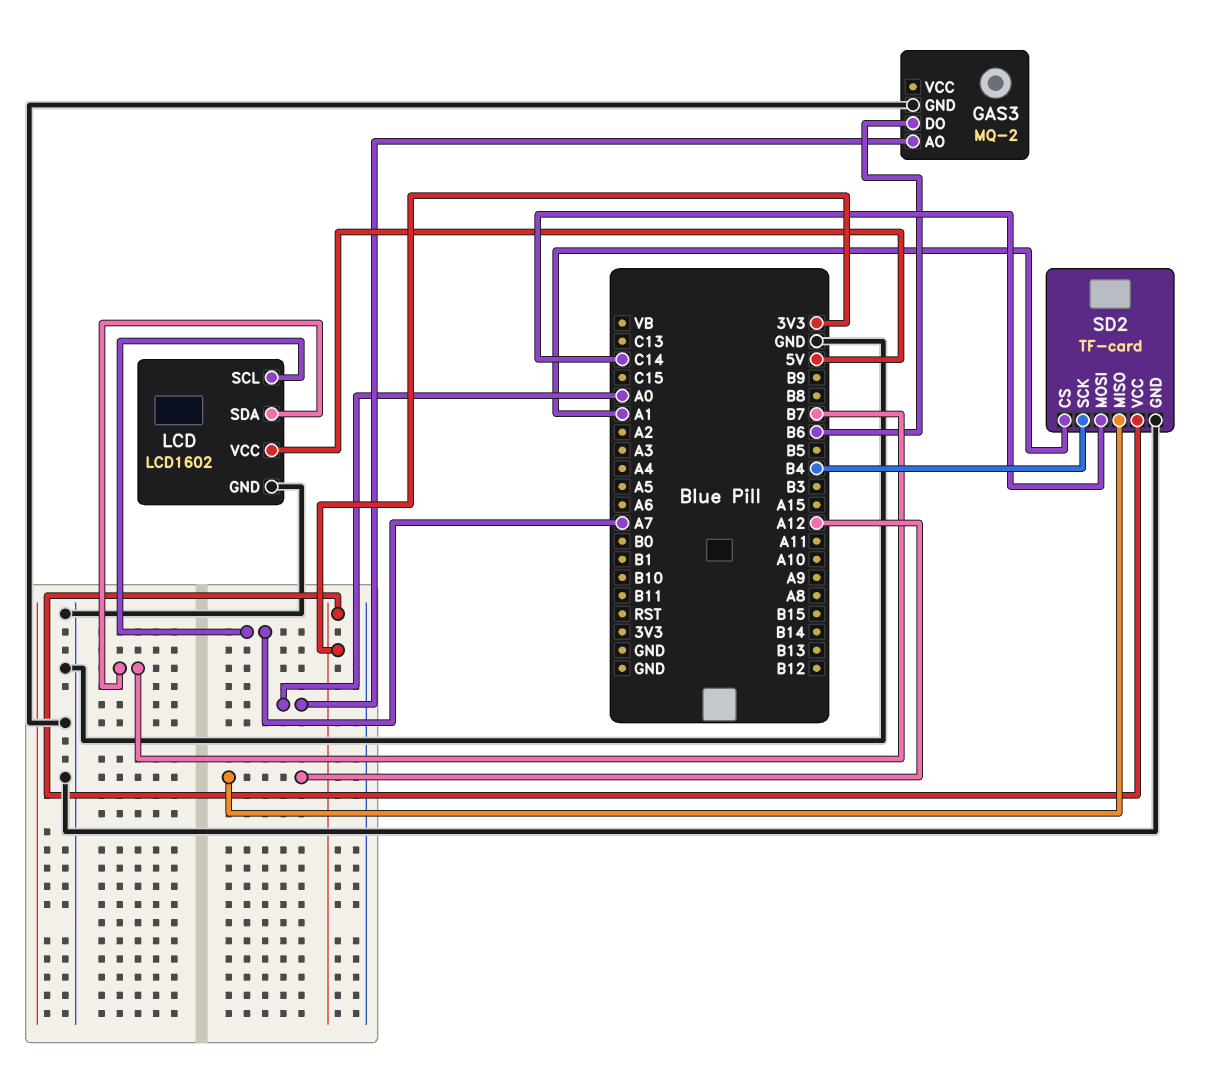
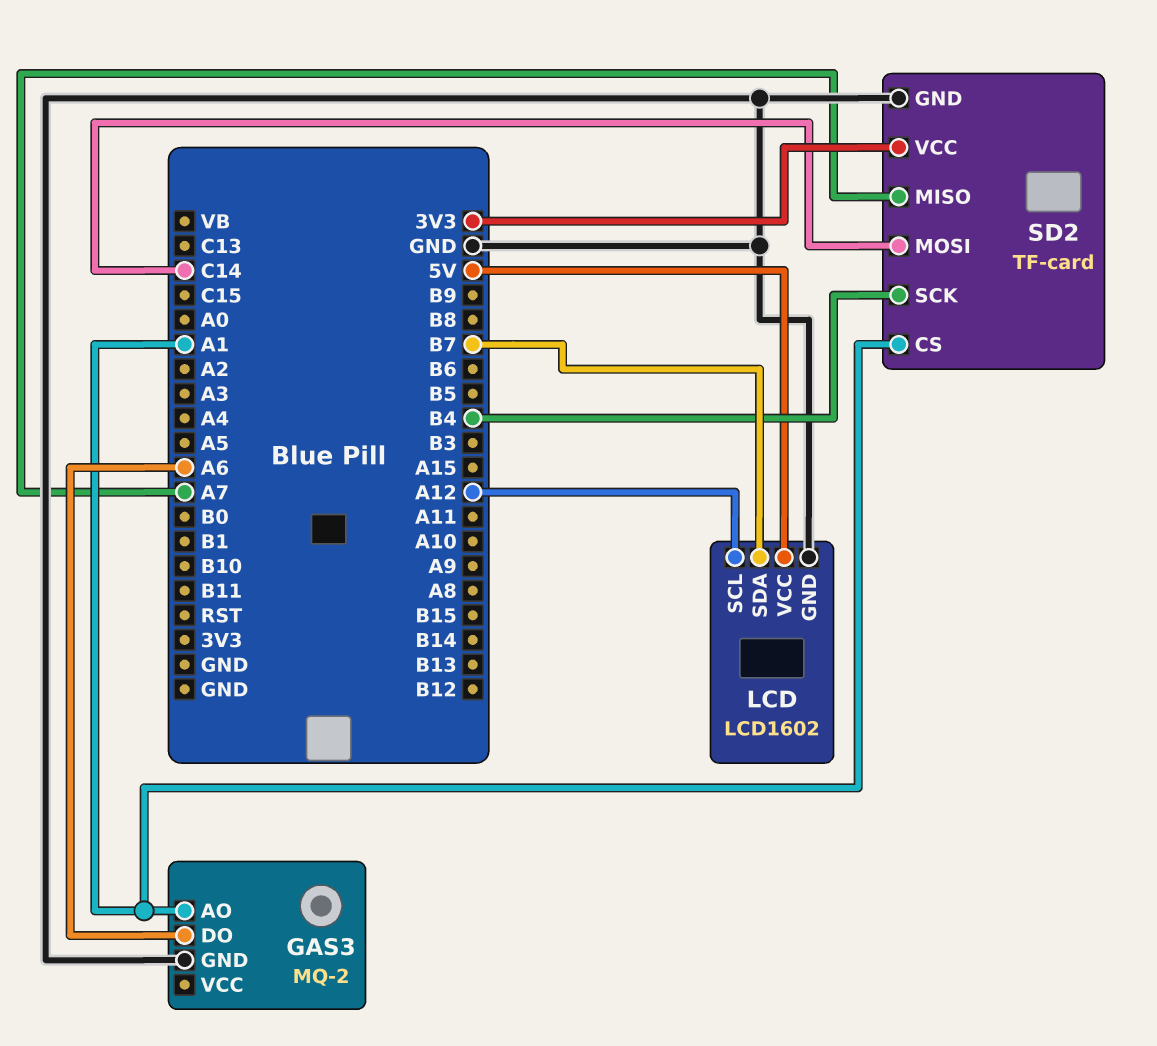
GAS3 pin AO: A0 -> A1
GAS3 pin DO: B6 -> A6
LCD pin SCL: A7 -> A12
SD2 pin MISO: A12 -> A7

